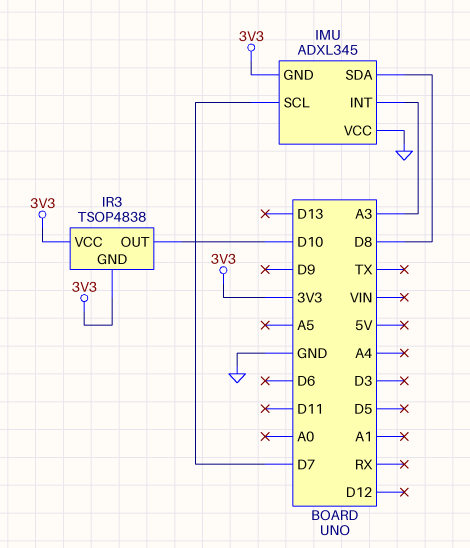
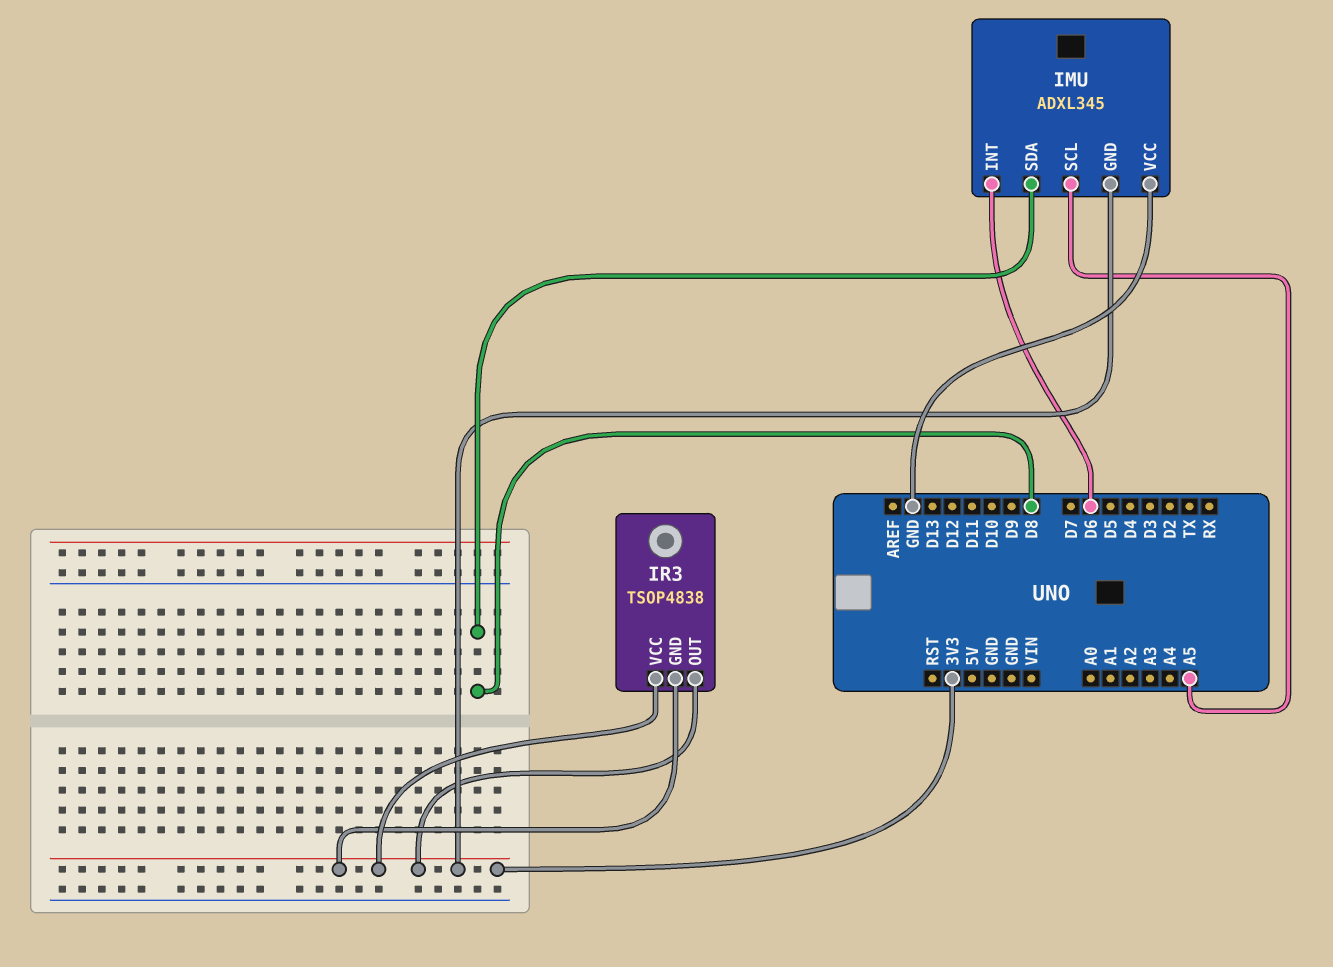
IMU pin INT: A3 -> D6
IMU pin SCL: D7 -> A5
IR3 pin OUT: D10 -> 3V3

